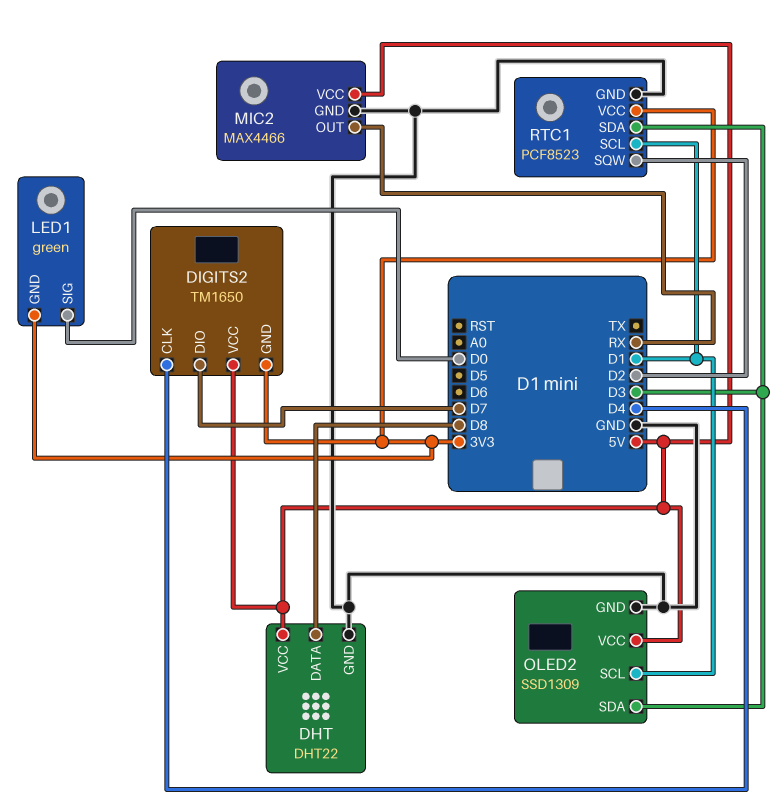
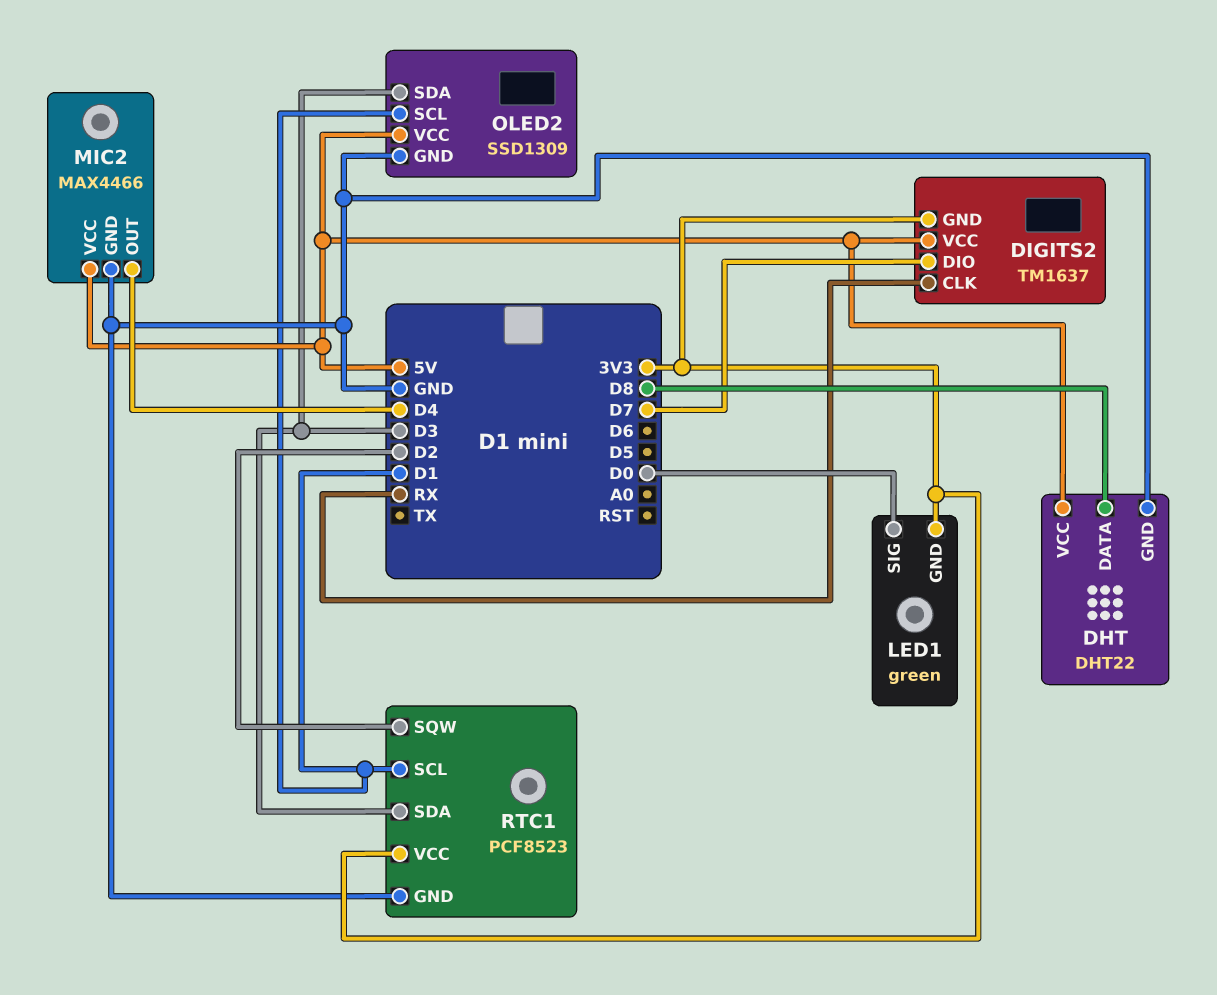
DIGITS2: TM1650 -> TM1637
DIGITS2 pin CLK: D4 -> RX
MIC2 pin OUT: RX -> D4

